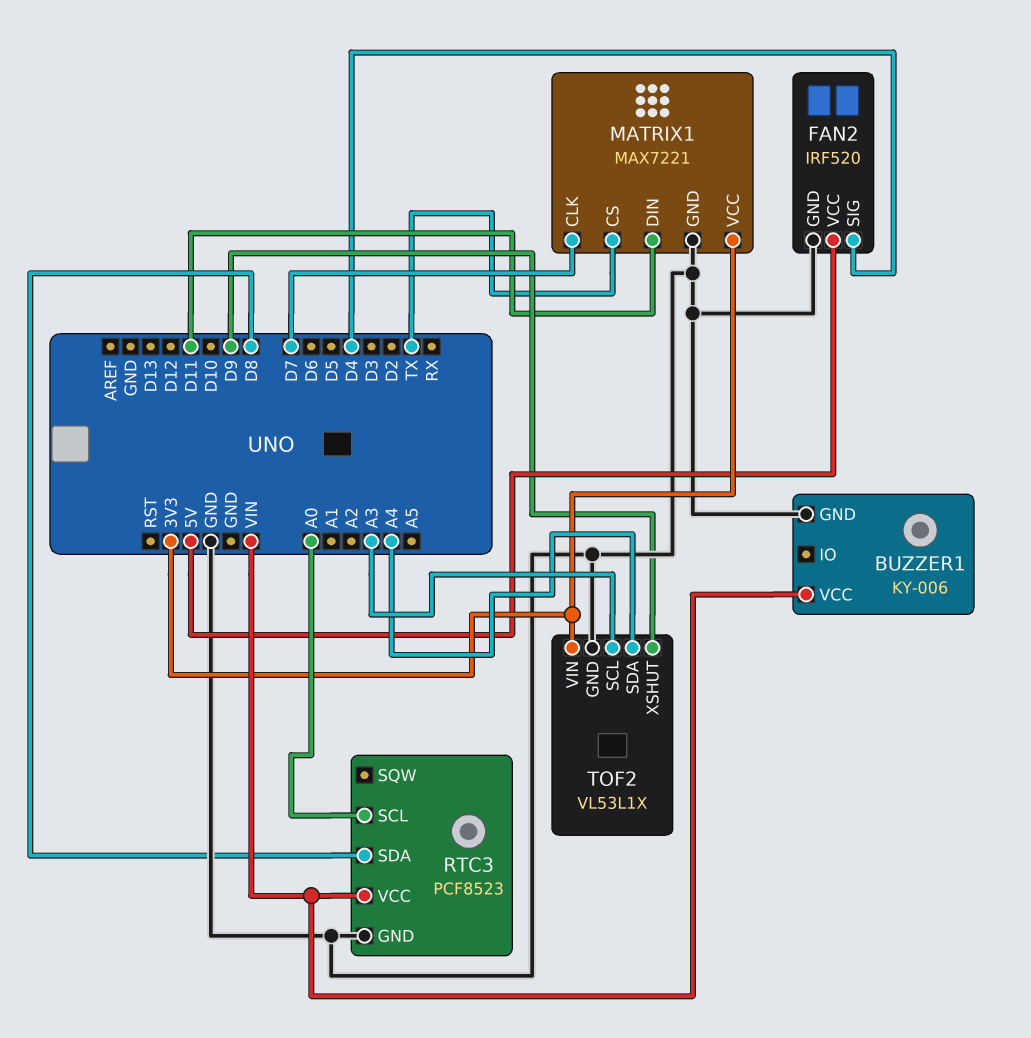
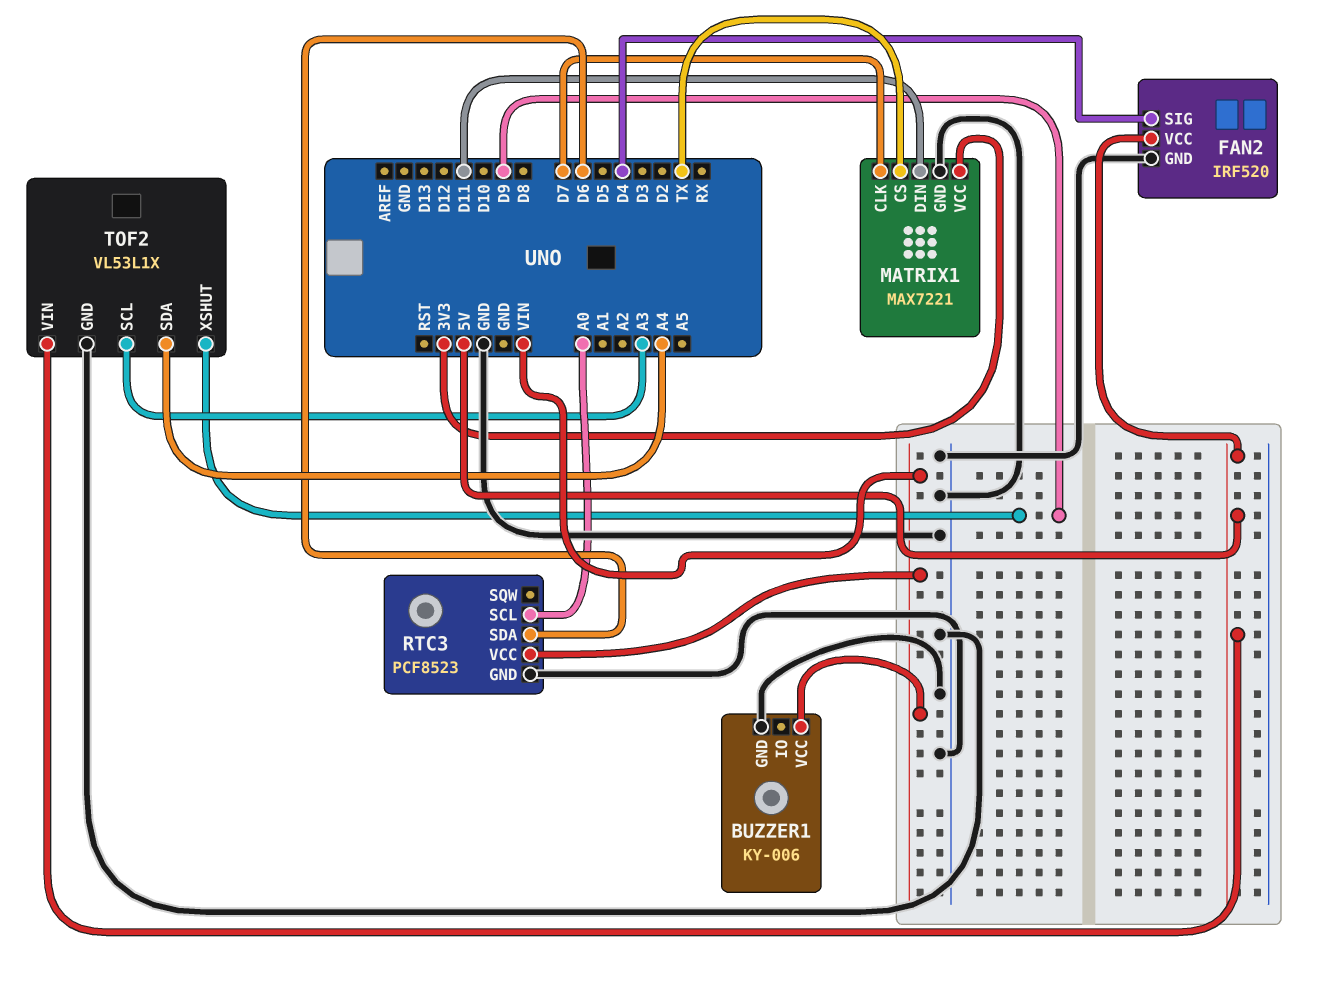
RTC3 pin SDA: D8 -> D6
TOF2 pin VIN: 3V3 -> 5V

